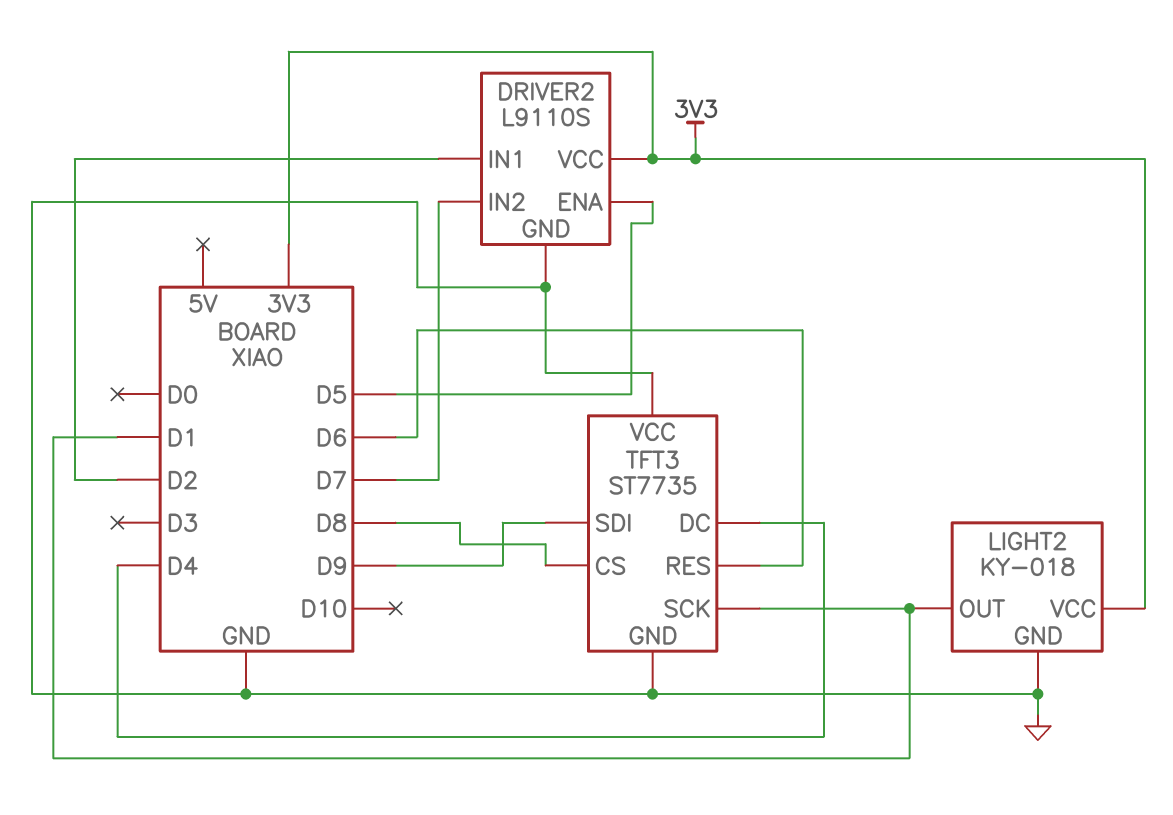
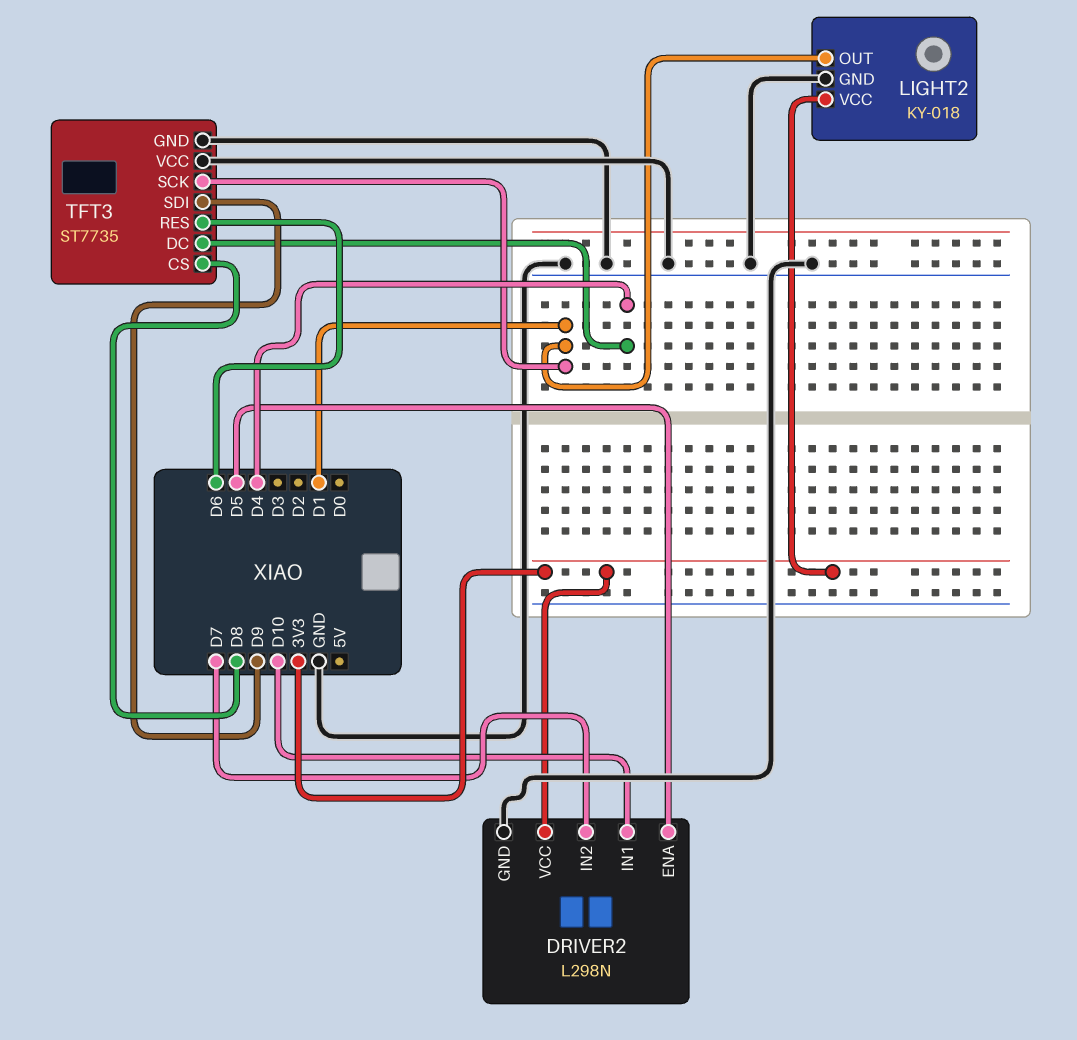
DRIVER2: L9110S -> L298N
DRIVER2 pin IN1: D2 -> D10

